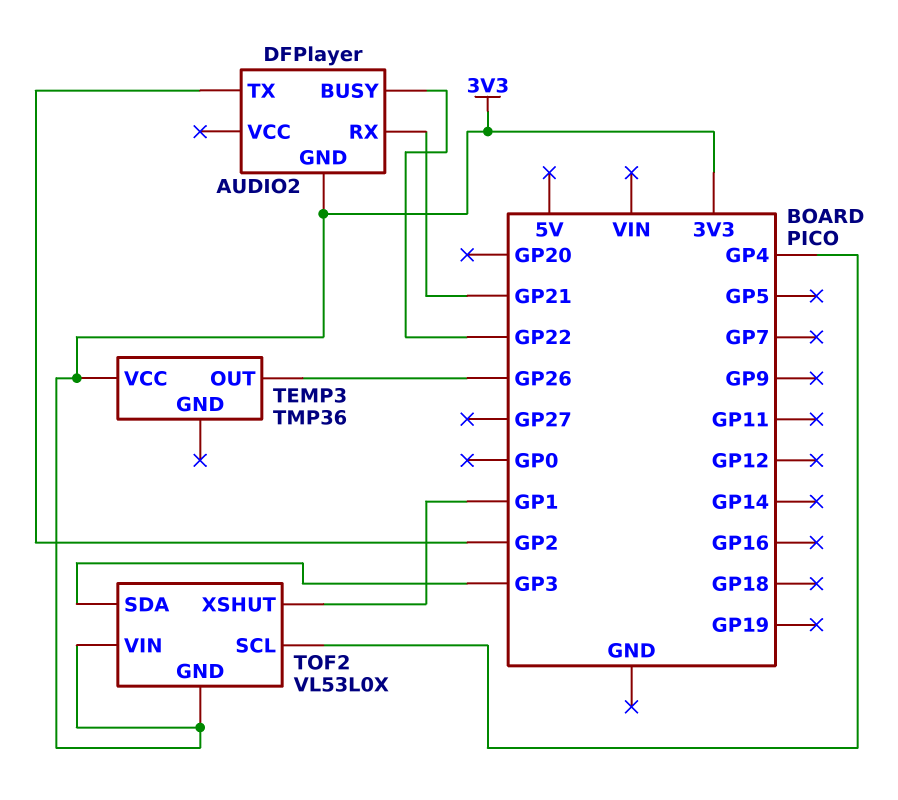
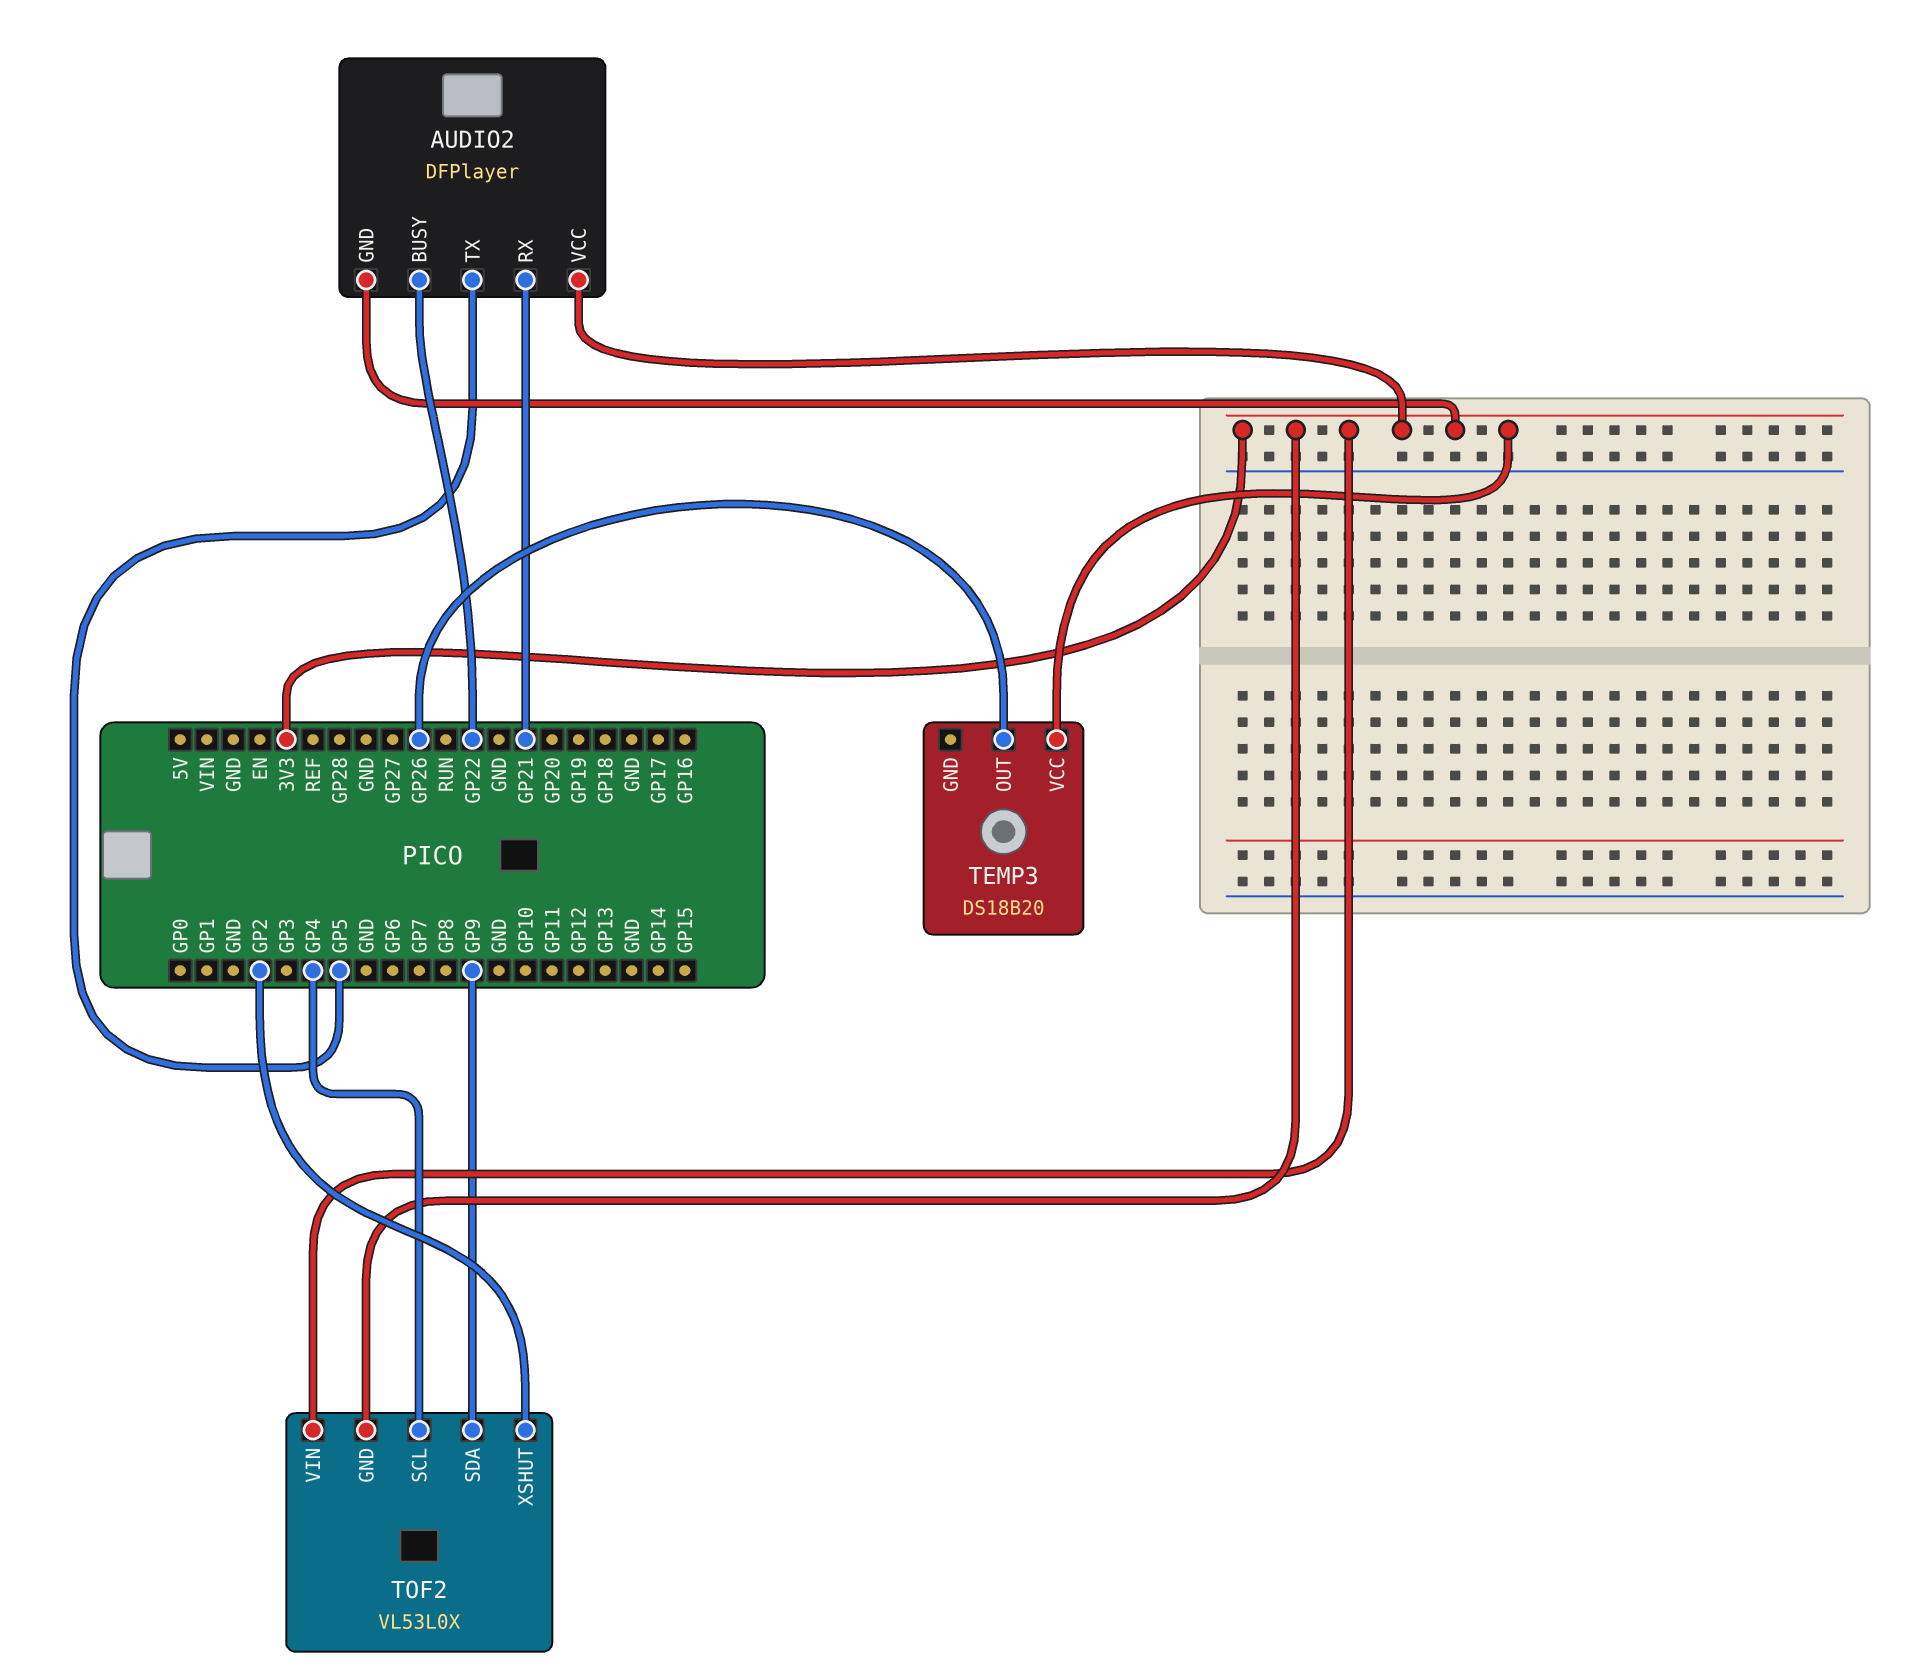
AUDIO2 pin TX: GP2 -> GP5
AUDIO2 pin VCC: none -> 3V3
TEMP3: TMP36 -> DS18B20
TOF2 pin SDA: GP3 -> GP9
TOF2 pin XSHUT: GP1 -> GP2

